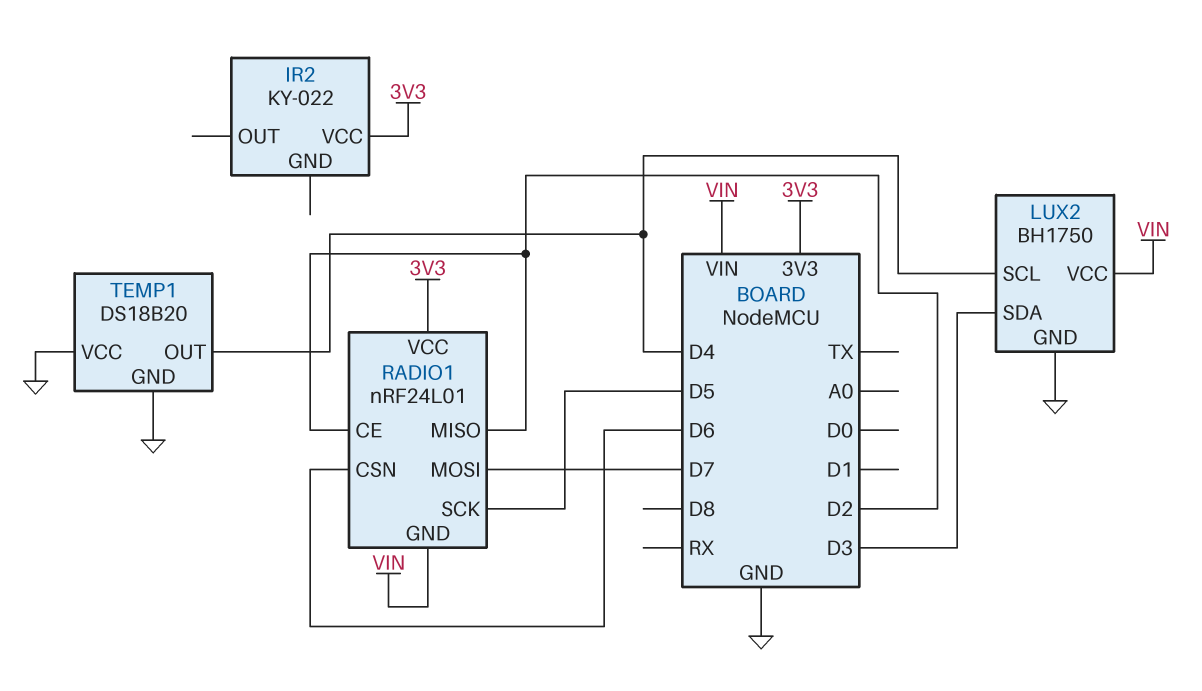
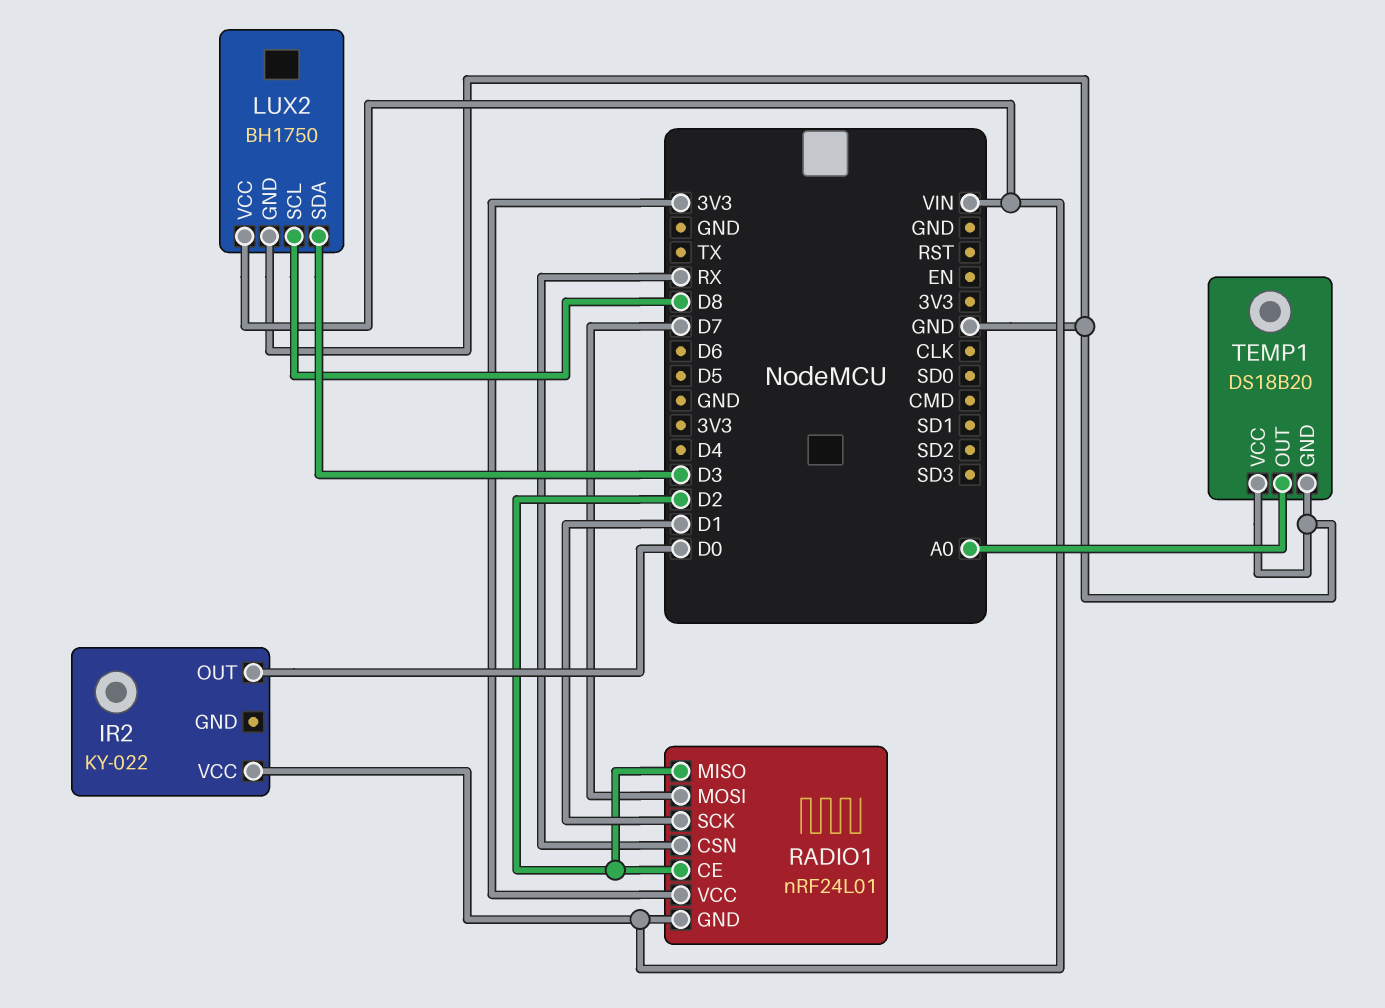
IR2 pin OUT: none -> D0
IR2 pin VCC: 3V3 -> VIN
LUX2 pin SCL: D4 -> D8
RADIO1 pin CSN: D6 -> RX
RADIO1 pin SCK: D5 -> D1
TEMP1 pin OUT: D4 -> A0

